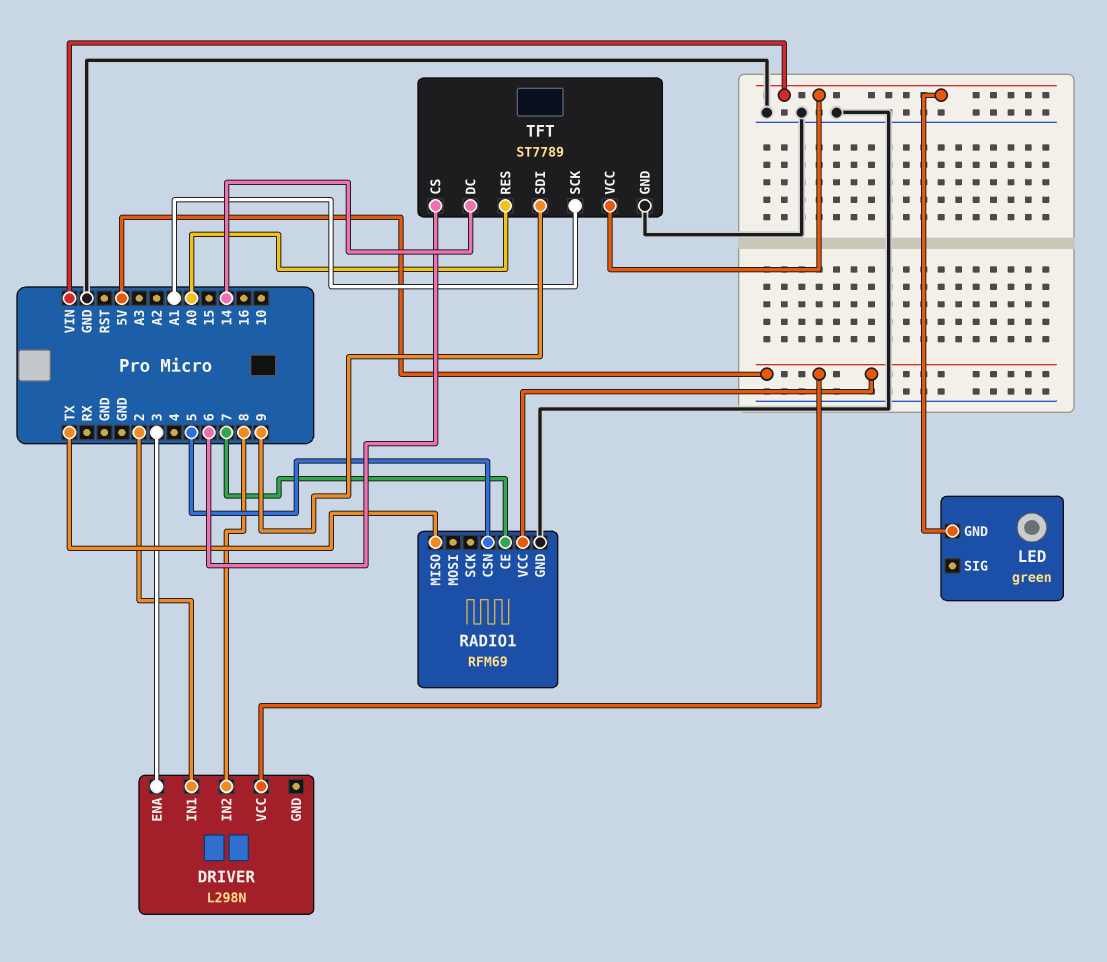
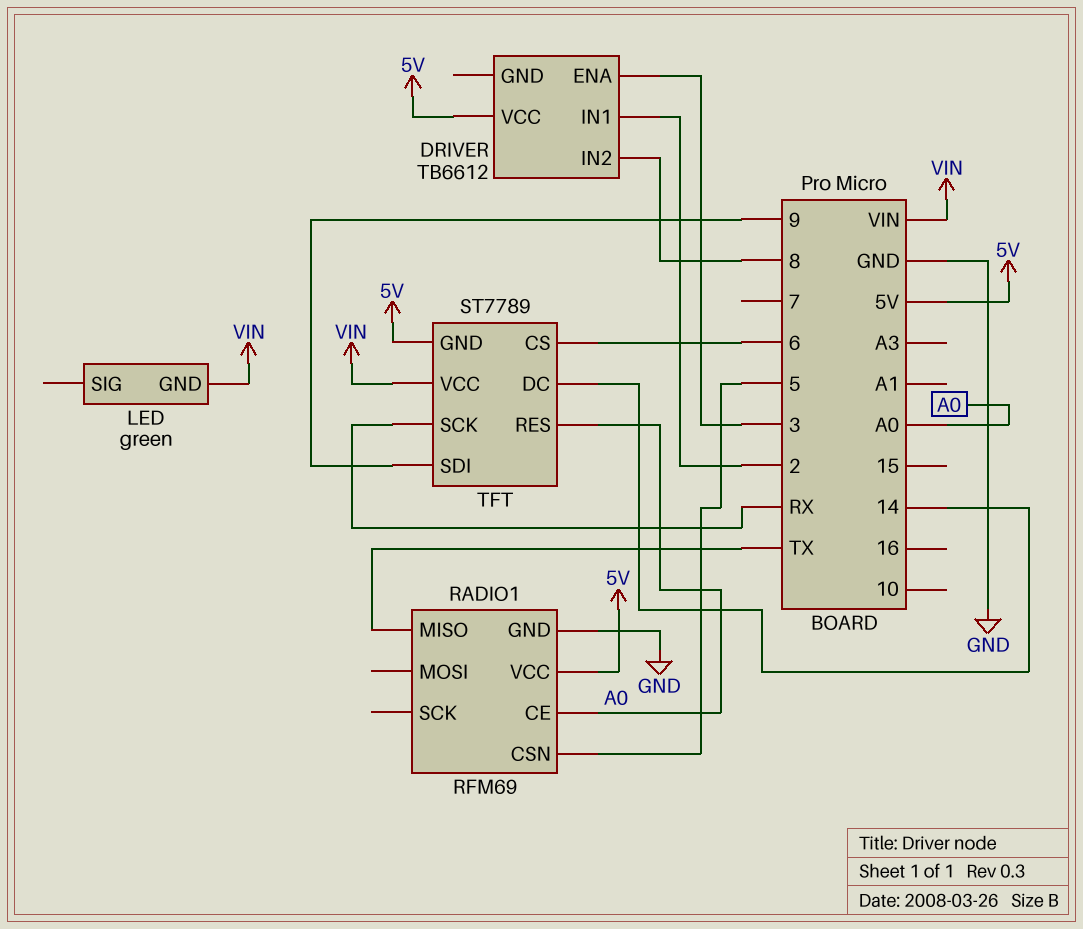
DRIVER: L298N -> TB6612
RADIO1 pin CE: 7 -> A0
TFT pin GND: GND -> 5V
TFT pin SCK: A1 -> RX

